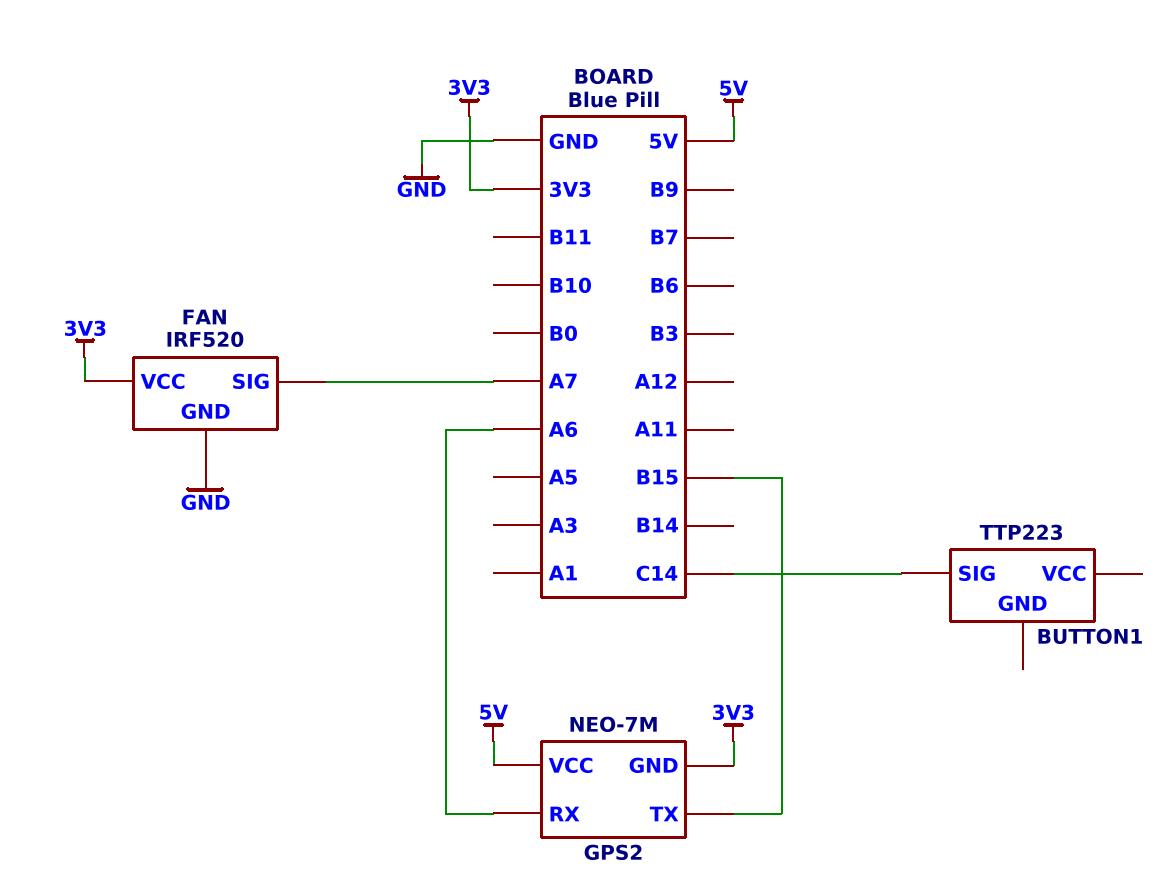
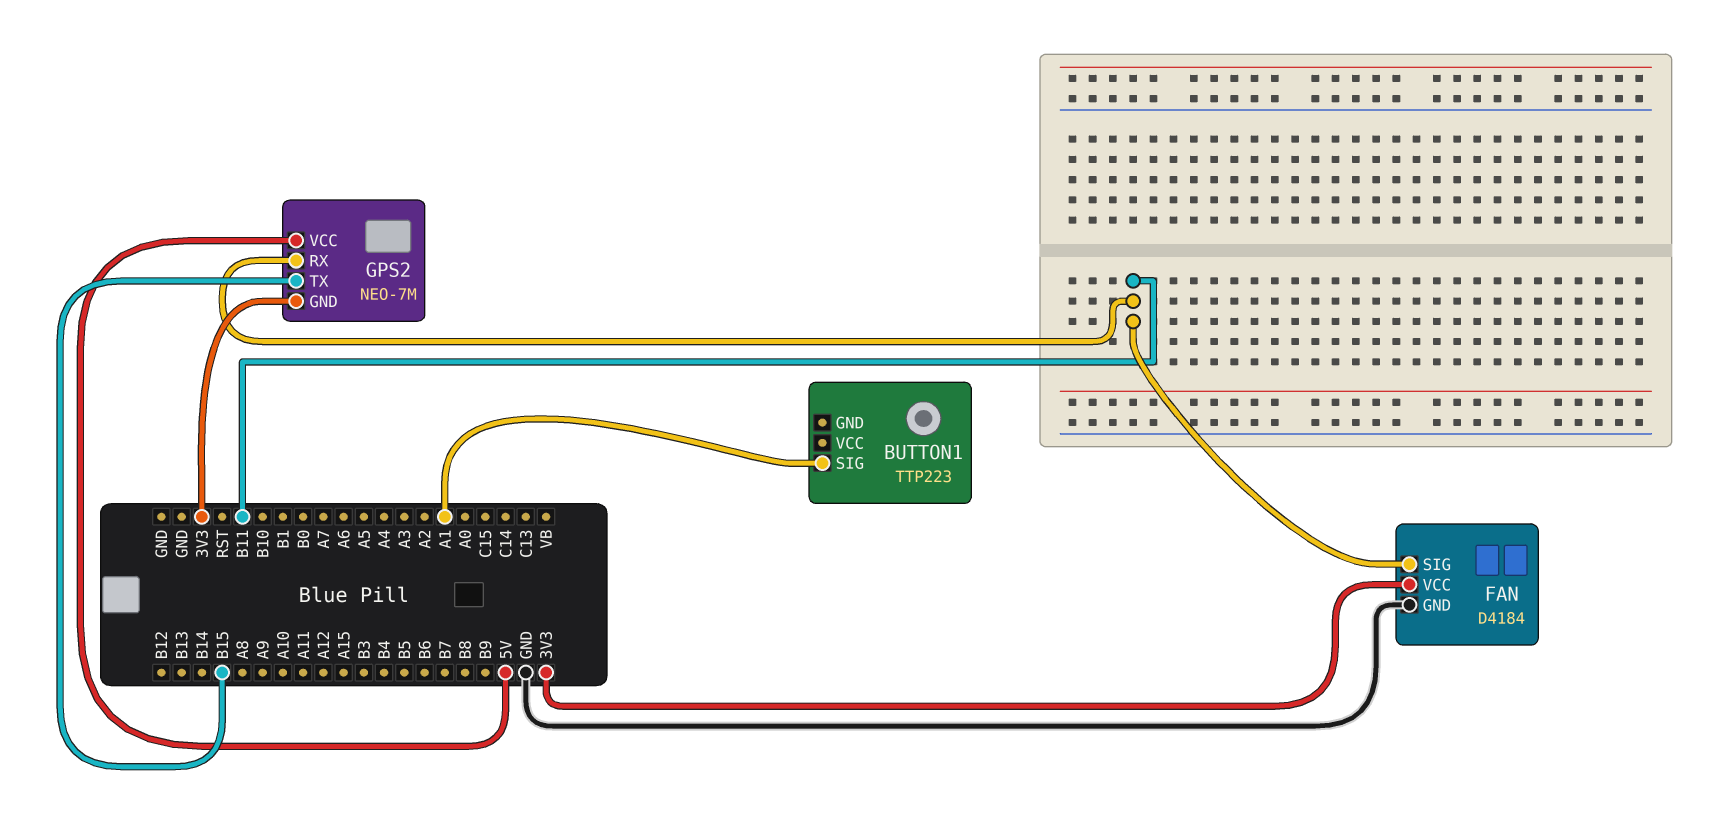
BUTTON1 pin SIG: C14 -> A1
FAN: IRF520 -> D4184
FAN pin SIG: A7 -> B11
GPS2 pin RX: A6 -> B11

